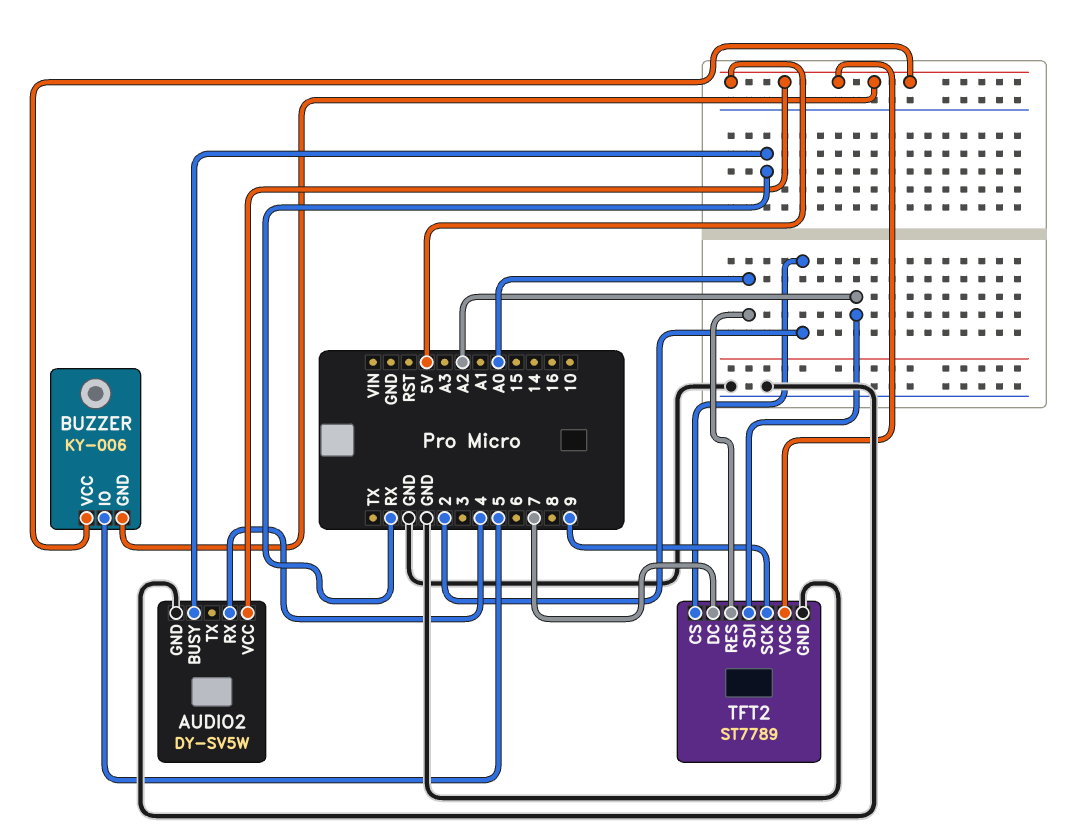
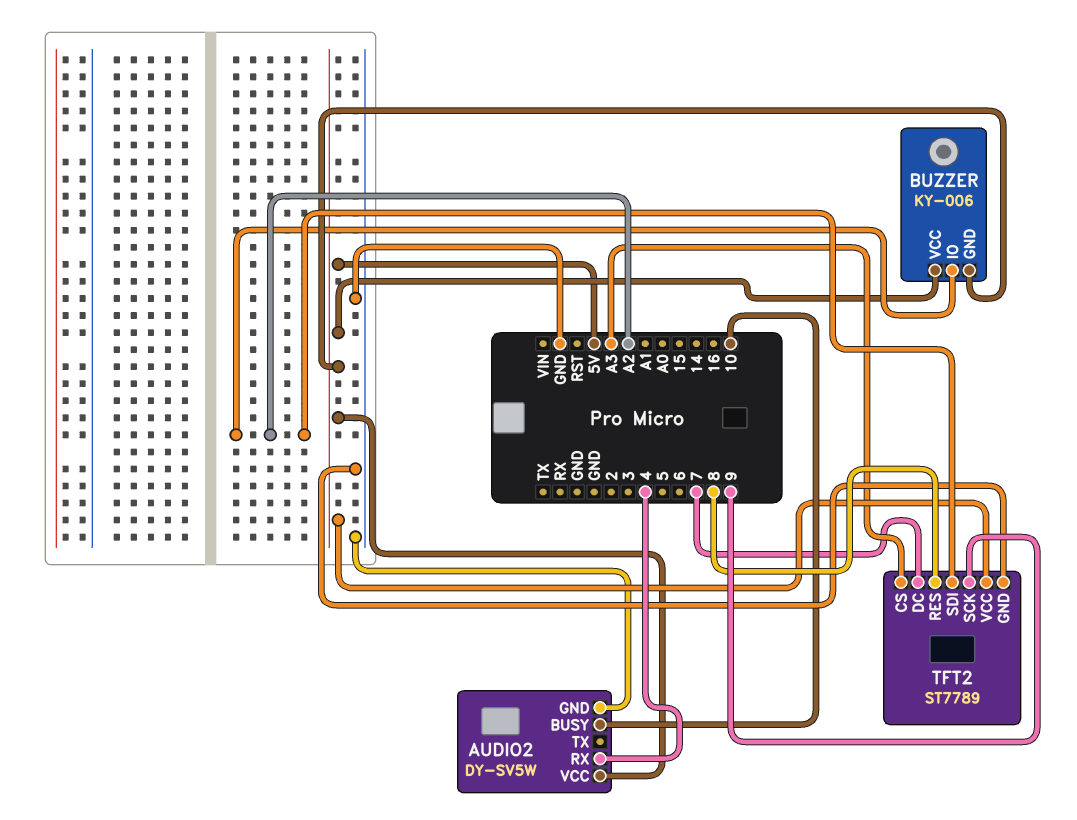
AUDIO2 pin BUSY: RX -> 10
BUZZER pin IO: 5 -> A2
TFT2 pin CS: 2 -> A3
TFT2 pin RES: A0 -> 8

